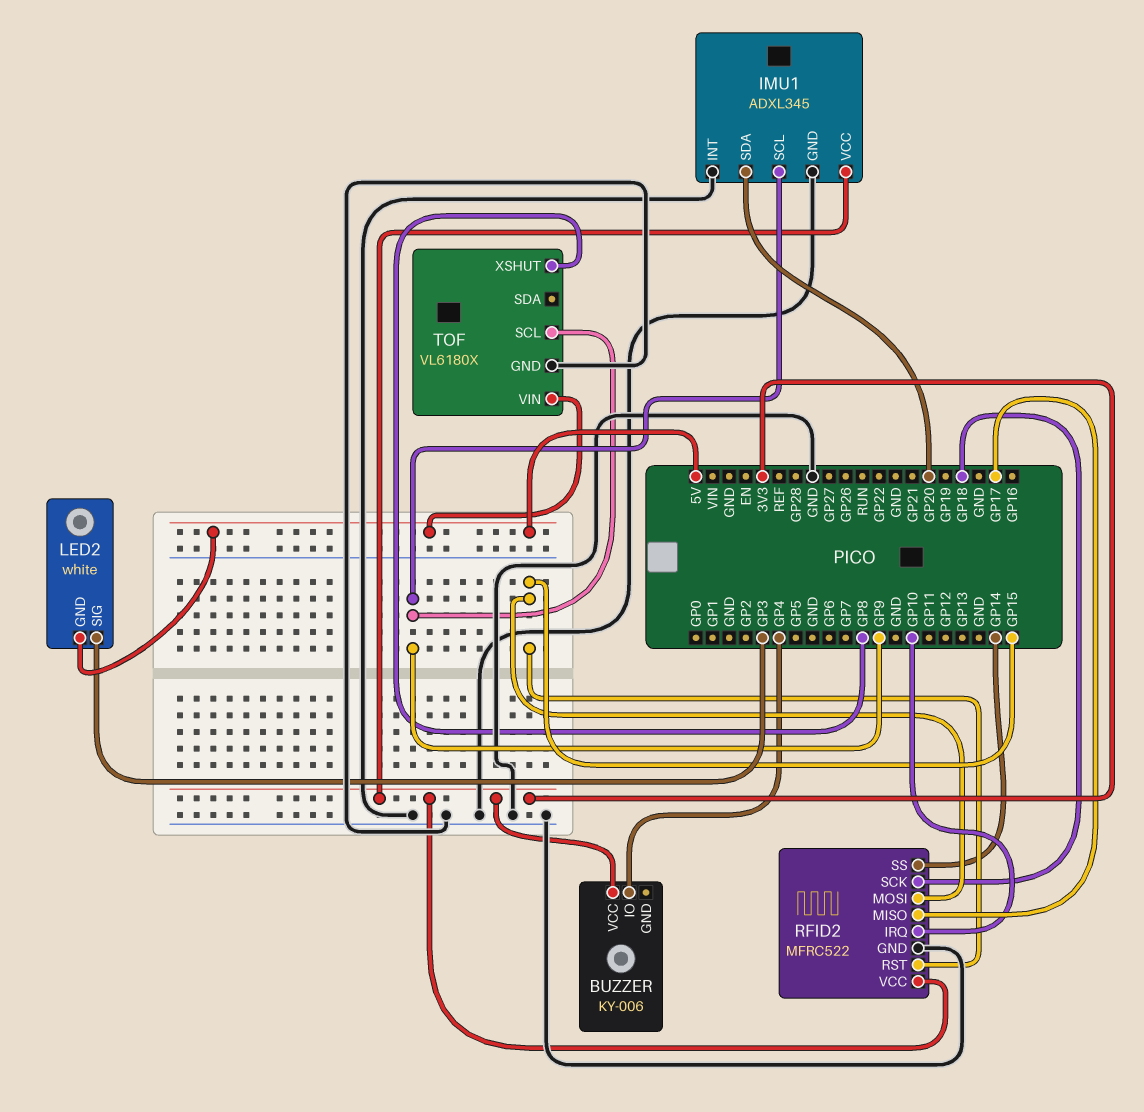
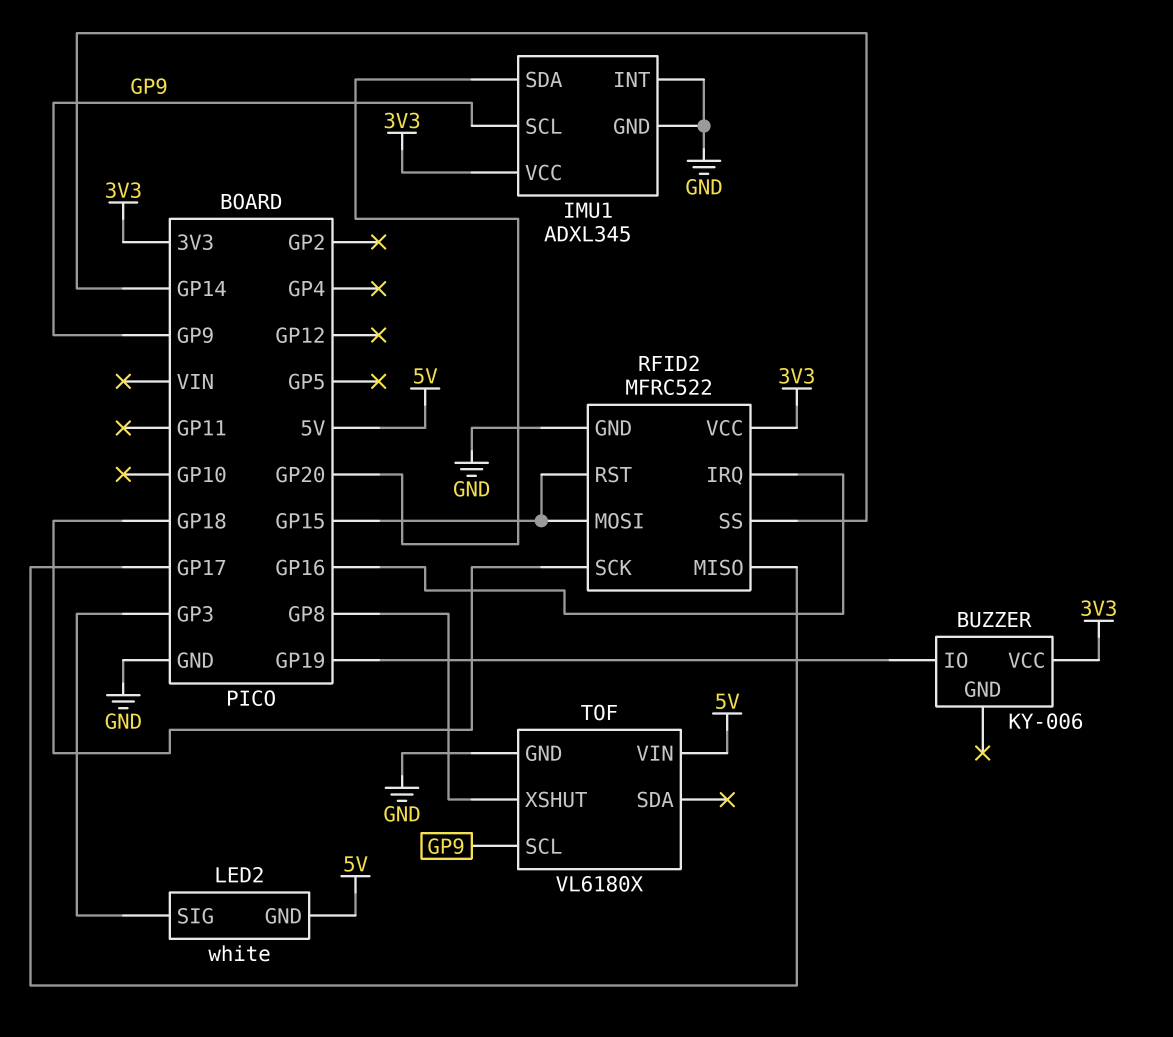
BUZZER pin IO: GP4 -> GP19
RFID2 pin IRQ: GP10 -> GP16

